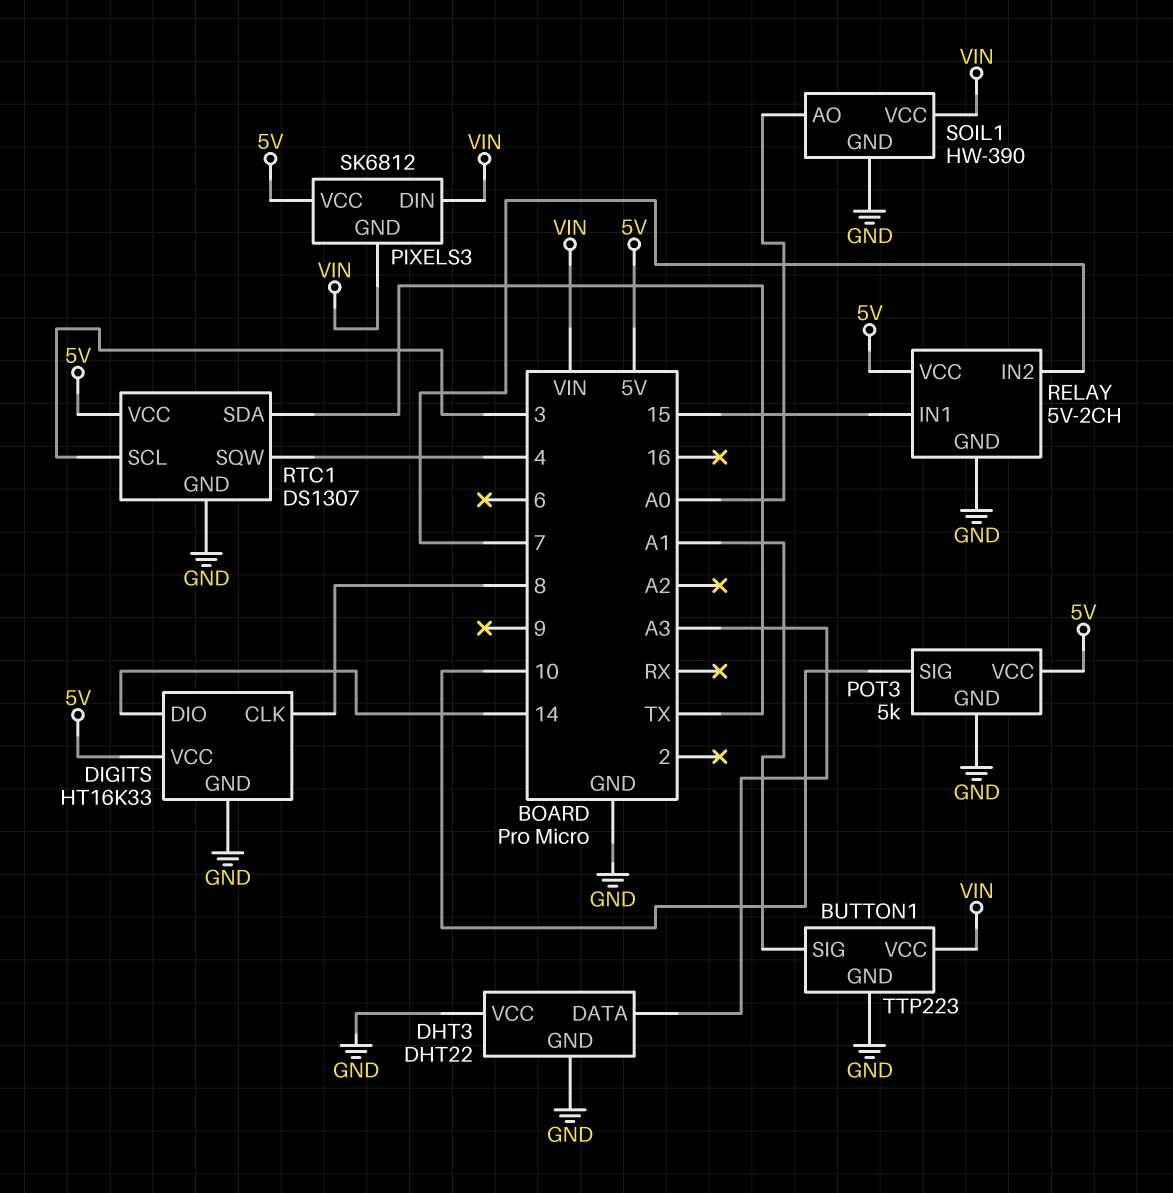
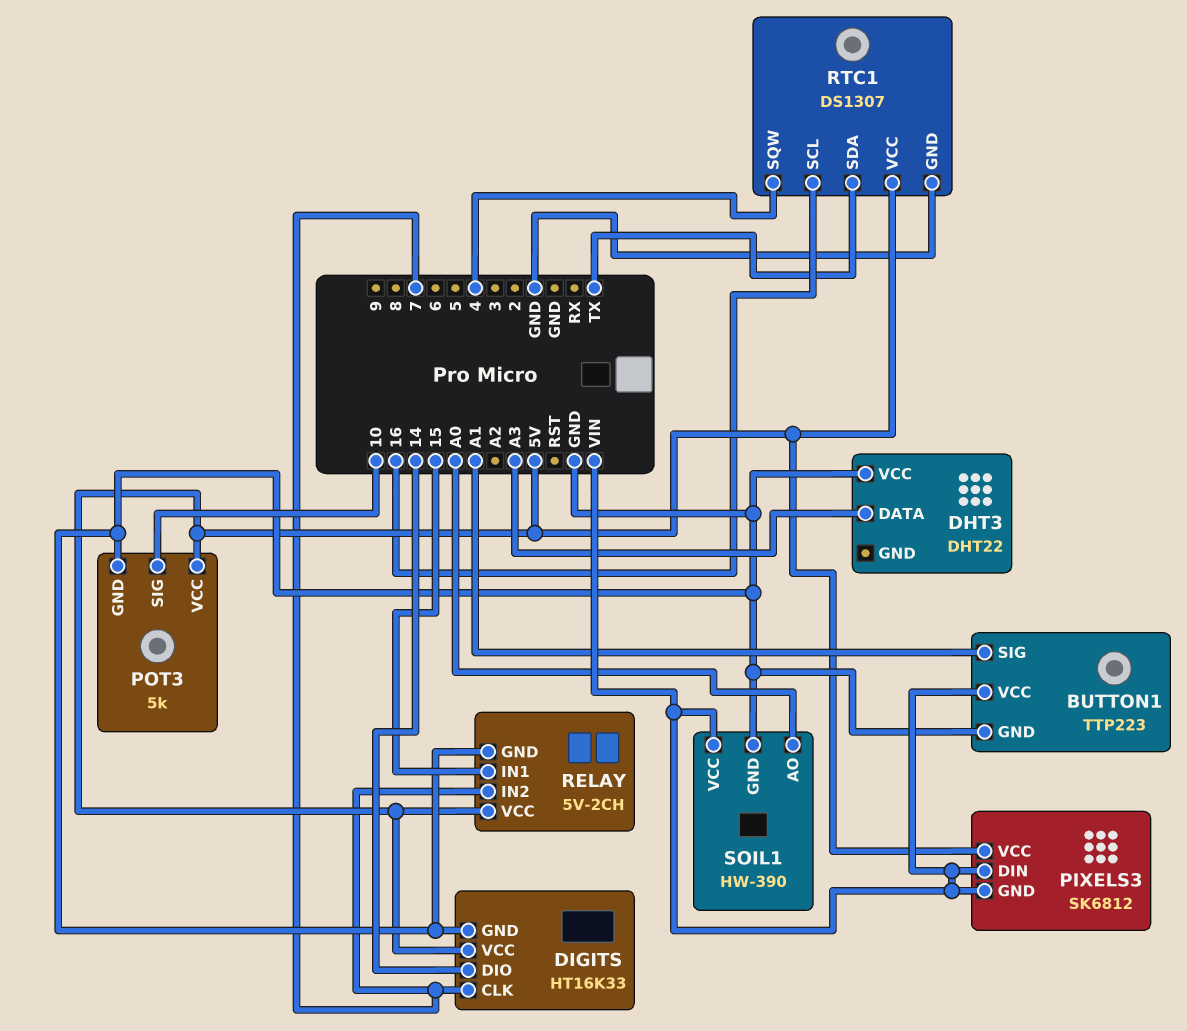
DHT3 pin GND: GND -> none
DIGITS pin CLK: 8 -> 7
RTC1 pin SCL: 3 -> 16

